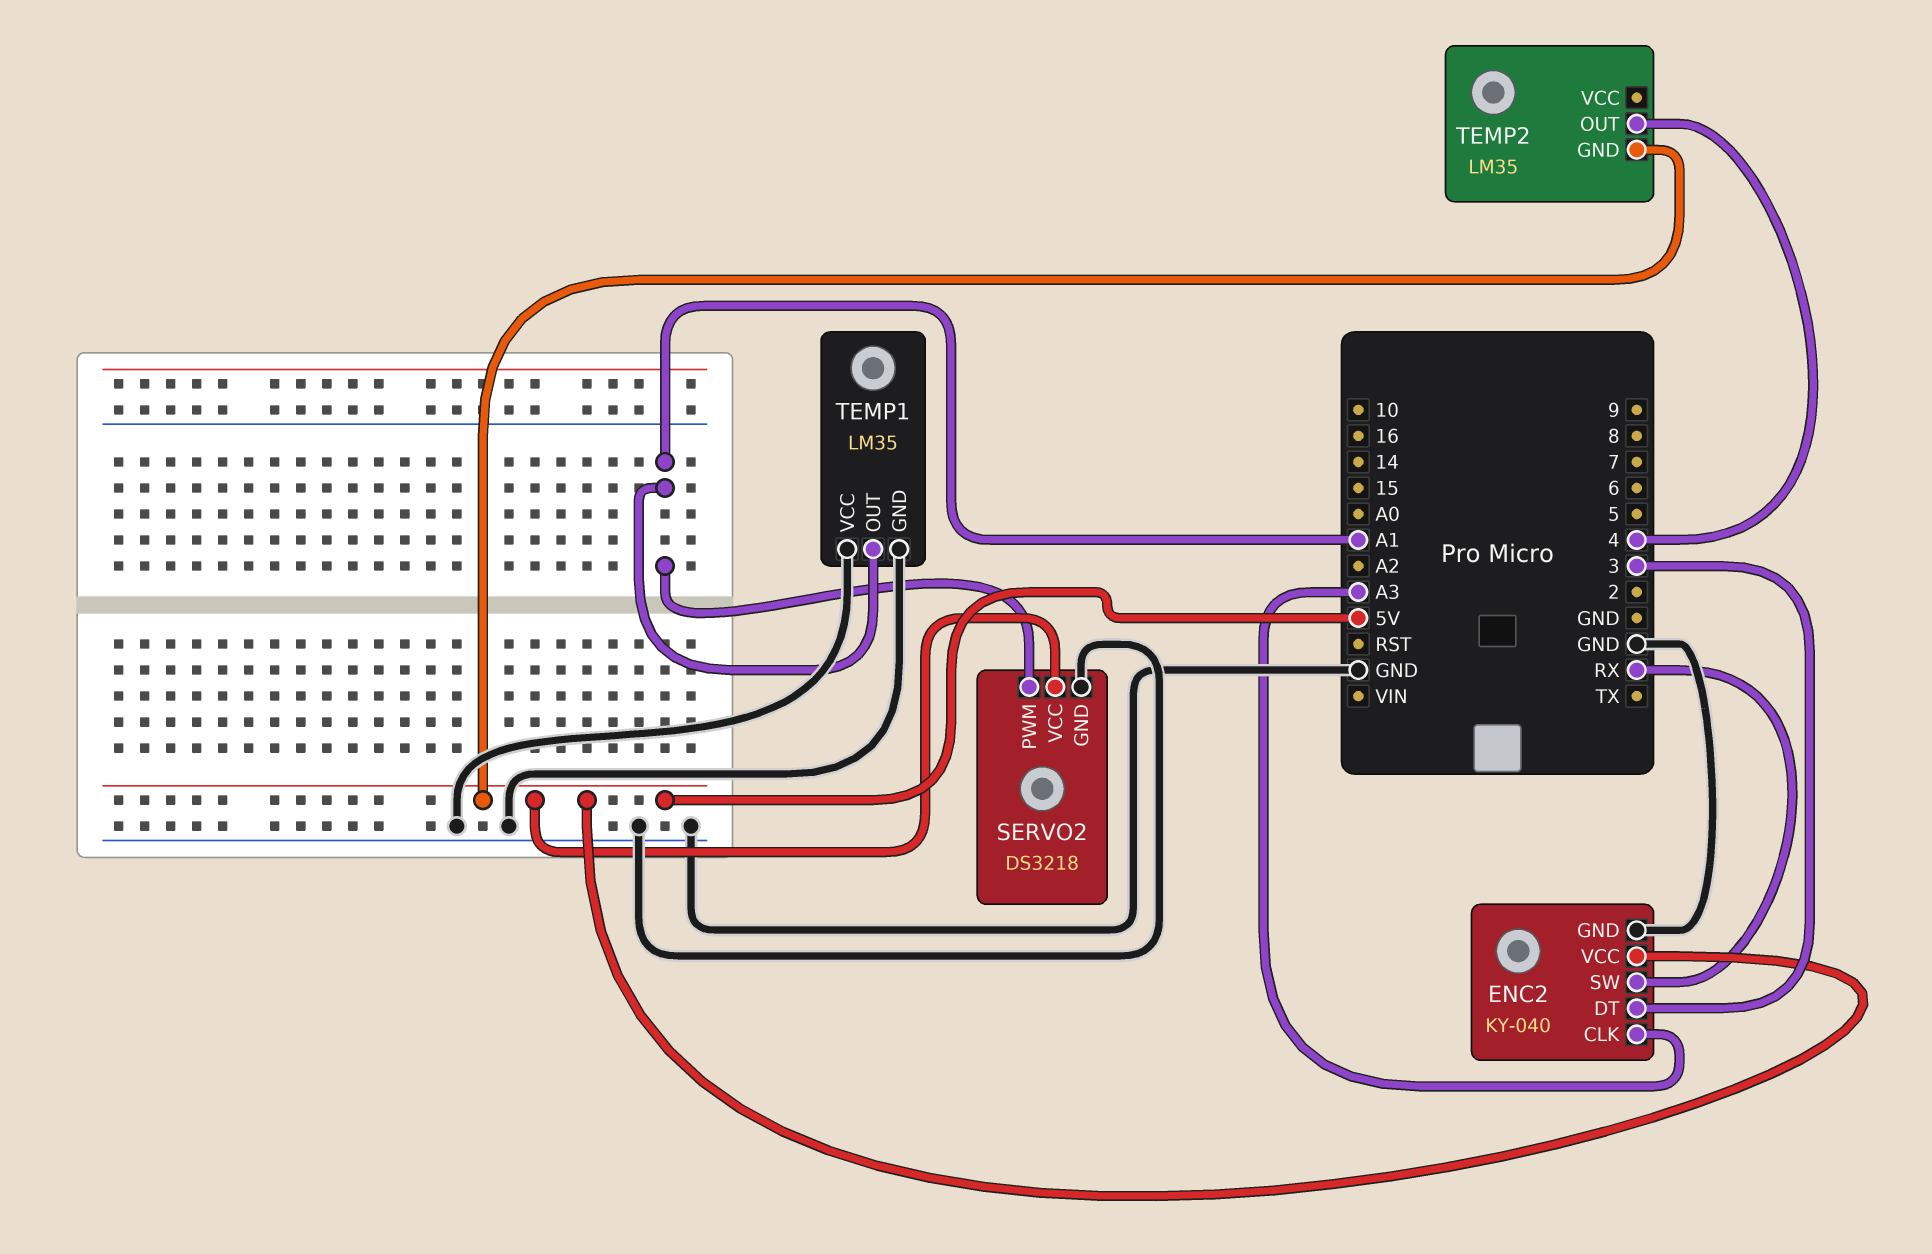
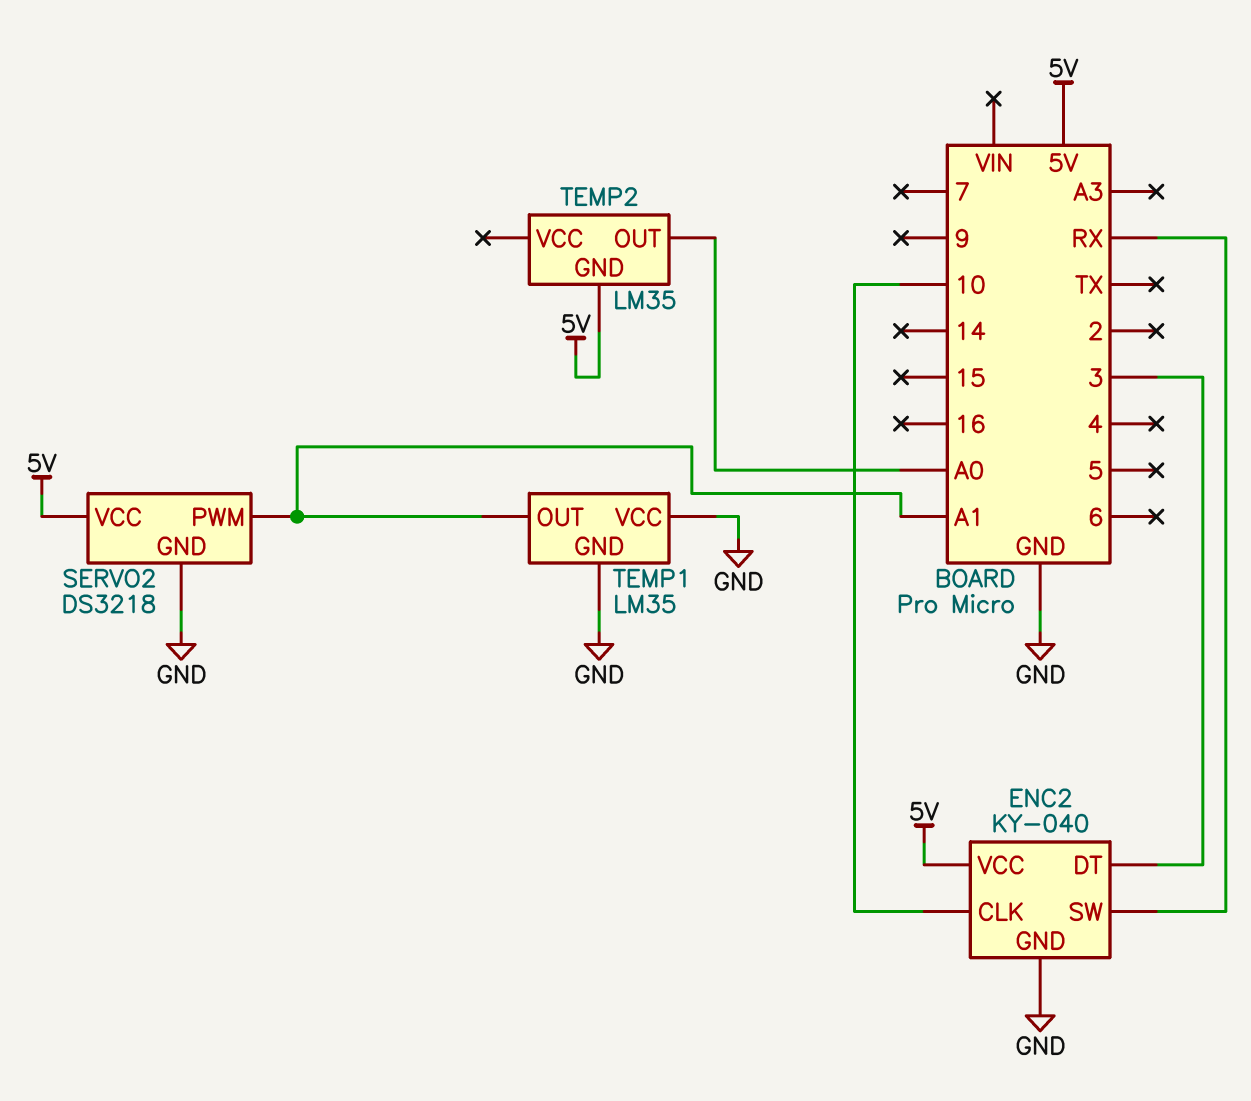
ENC2 pin CLK: A3 -> 10
TEMP2 pin OUT: 4 -> A0

